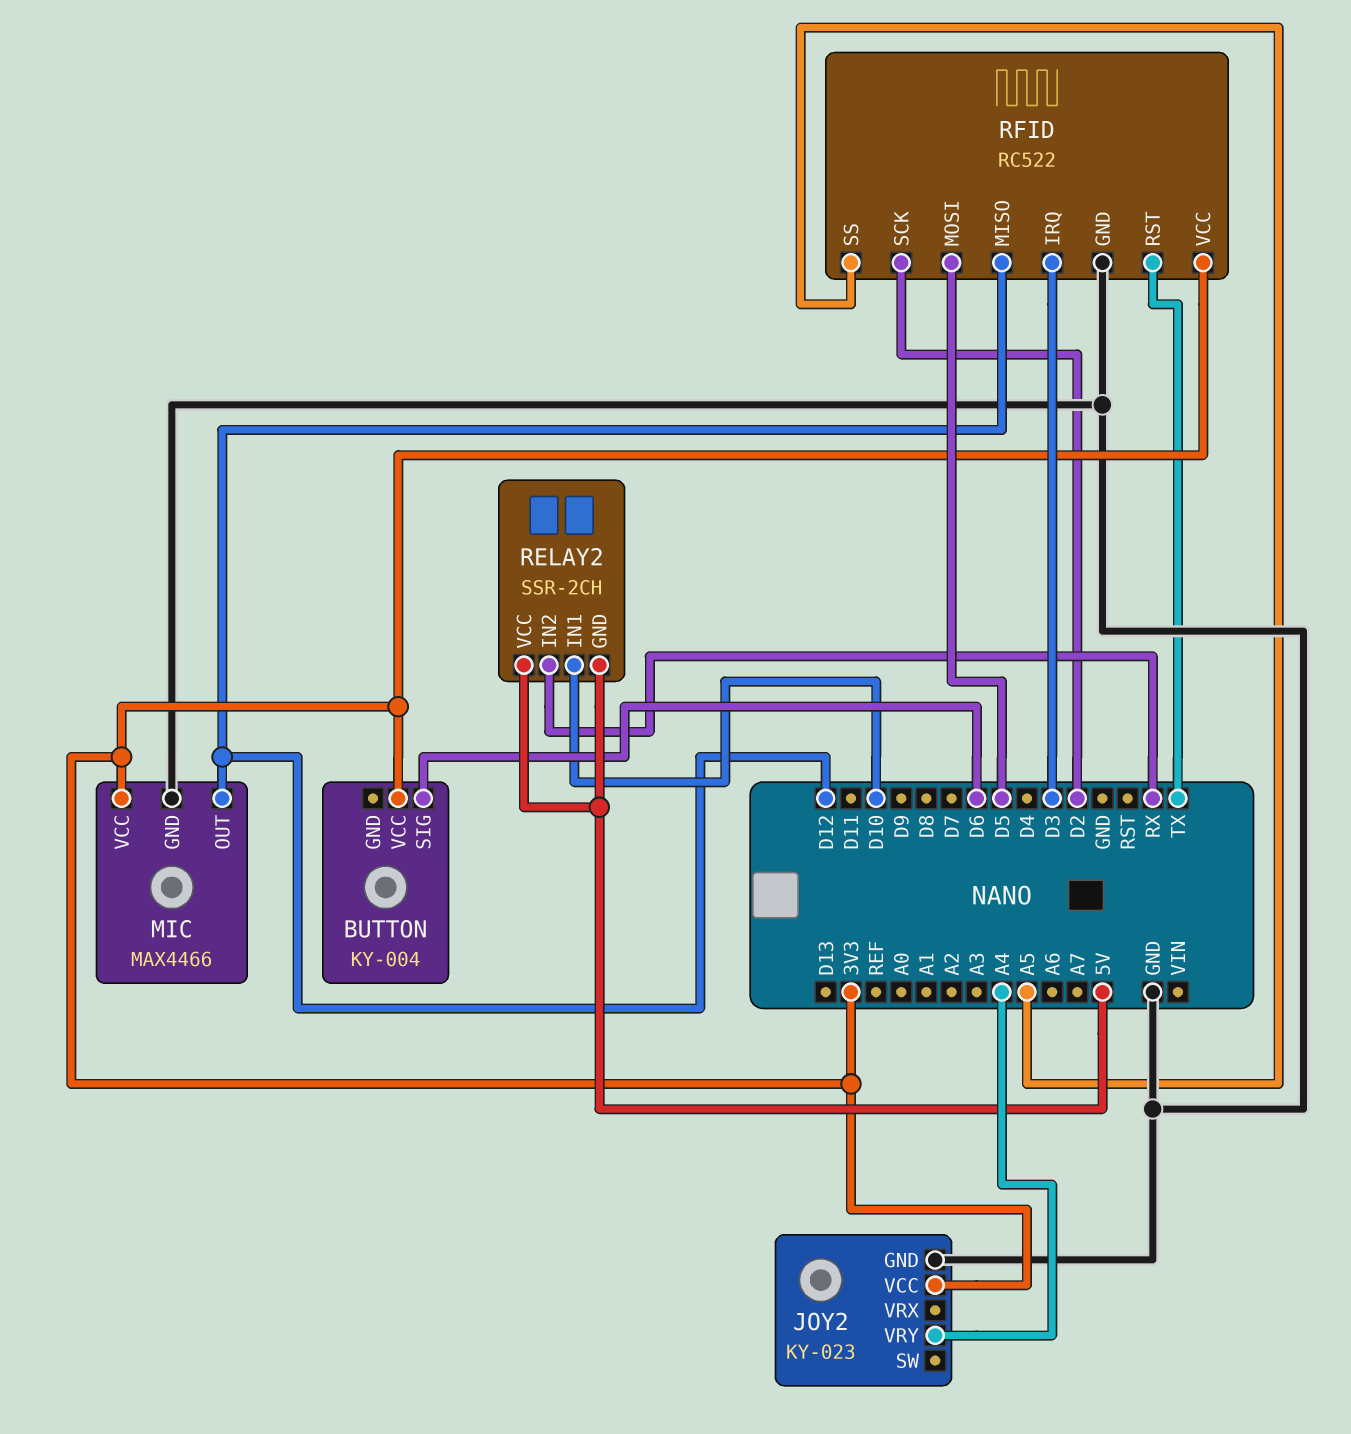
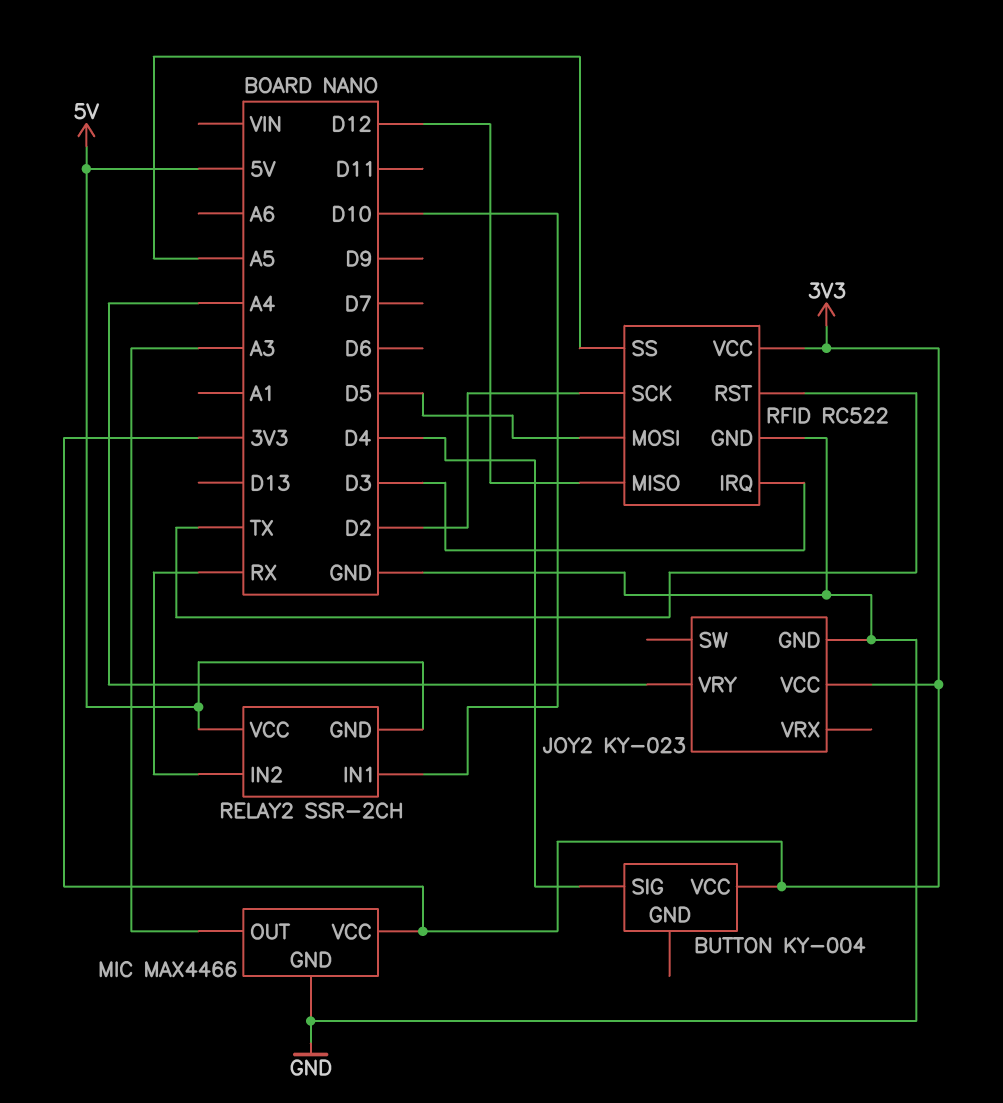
BUTTON pin SIG: D6 -> D4
MIC pin OUT: D12 -> A3

